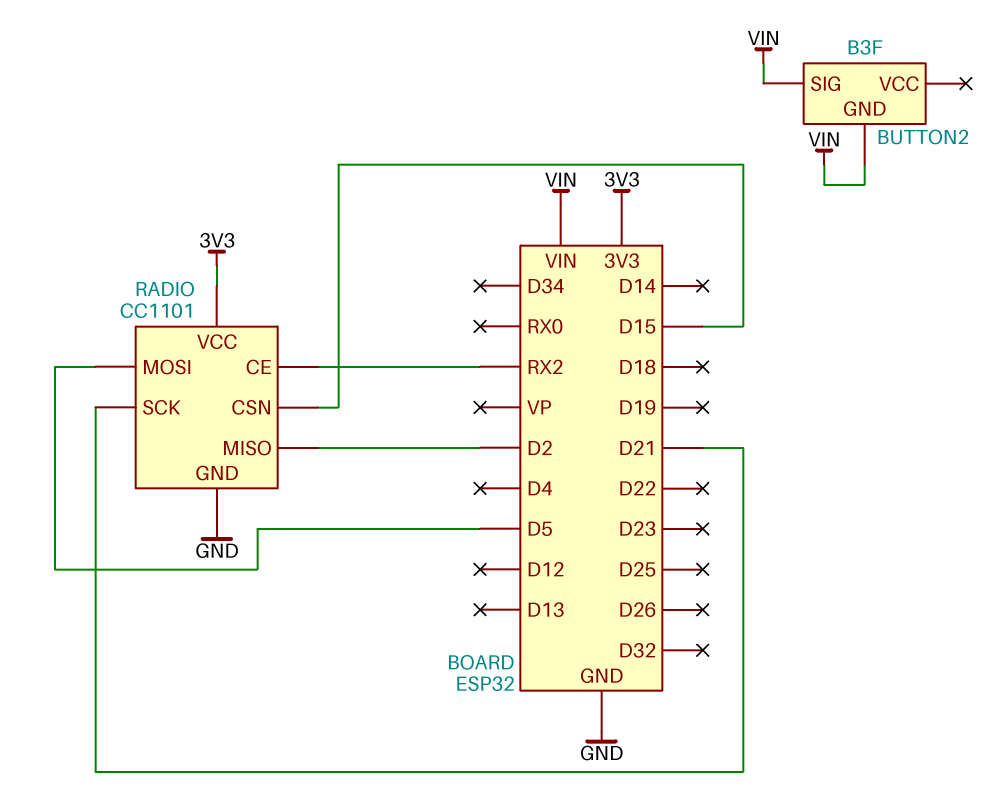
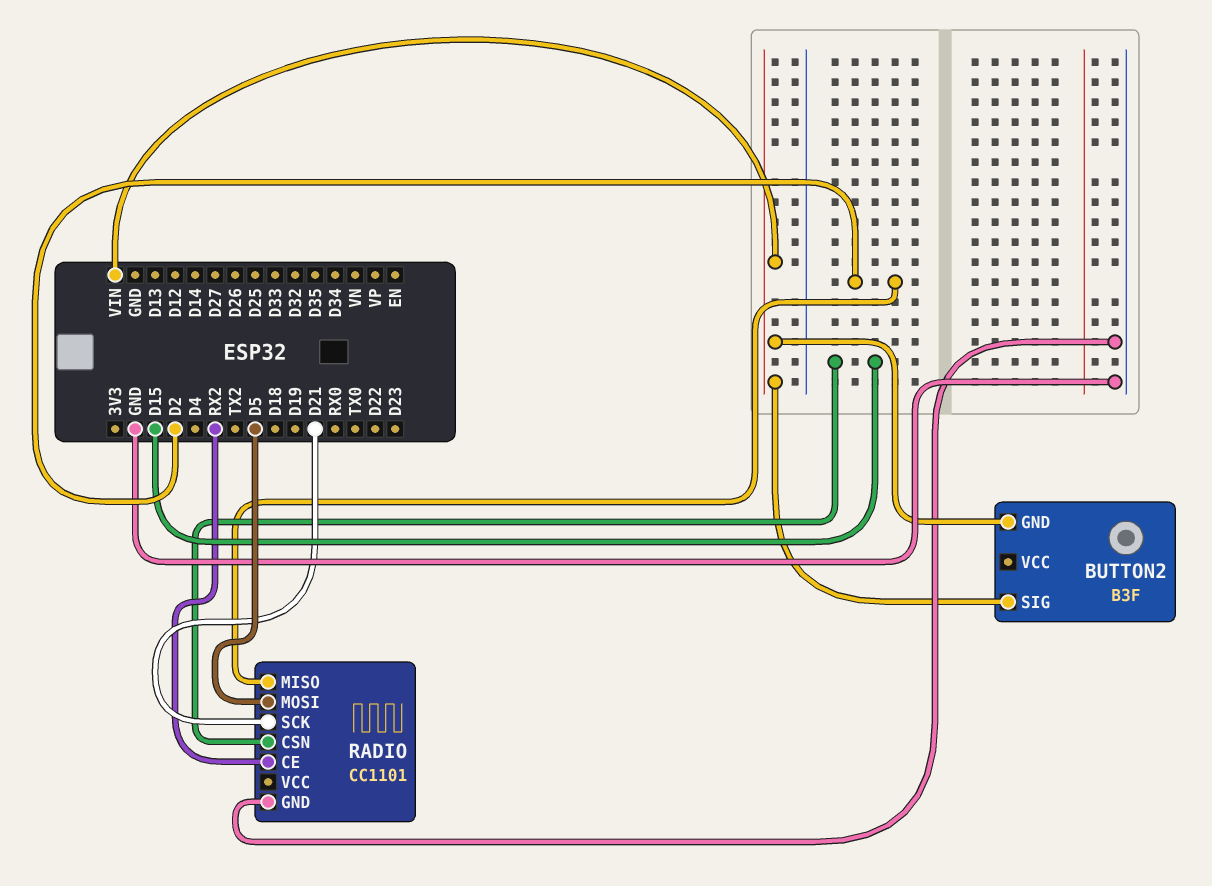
RADIO pin VCC: 3V3 -> none

